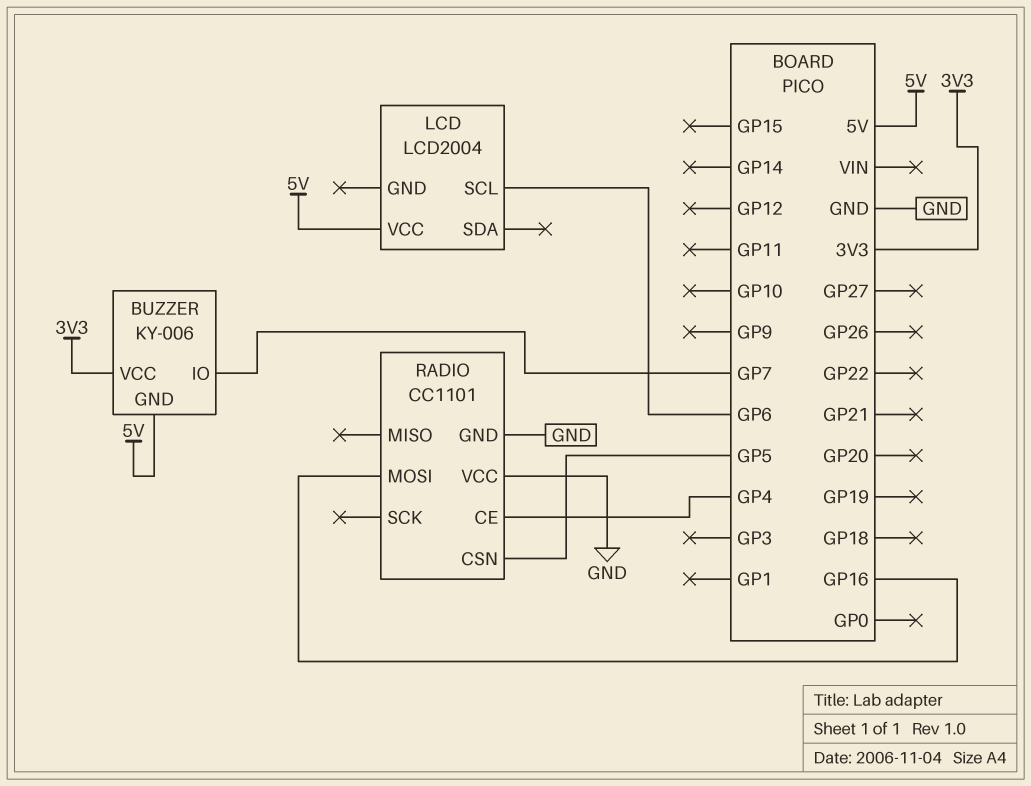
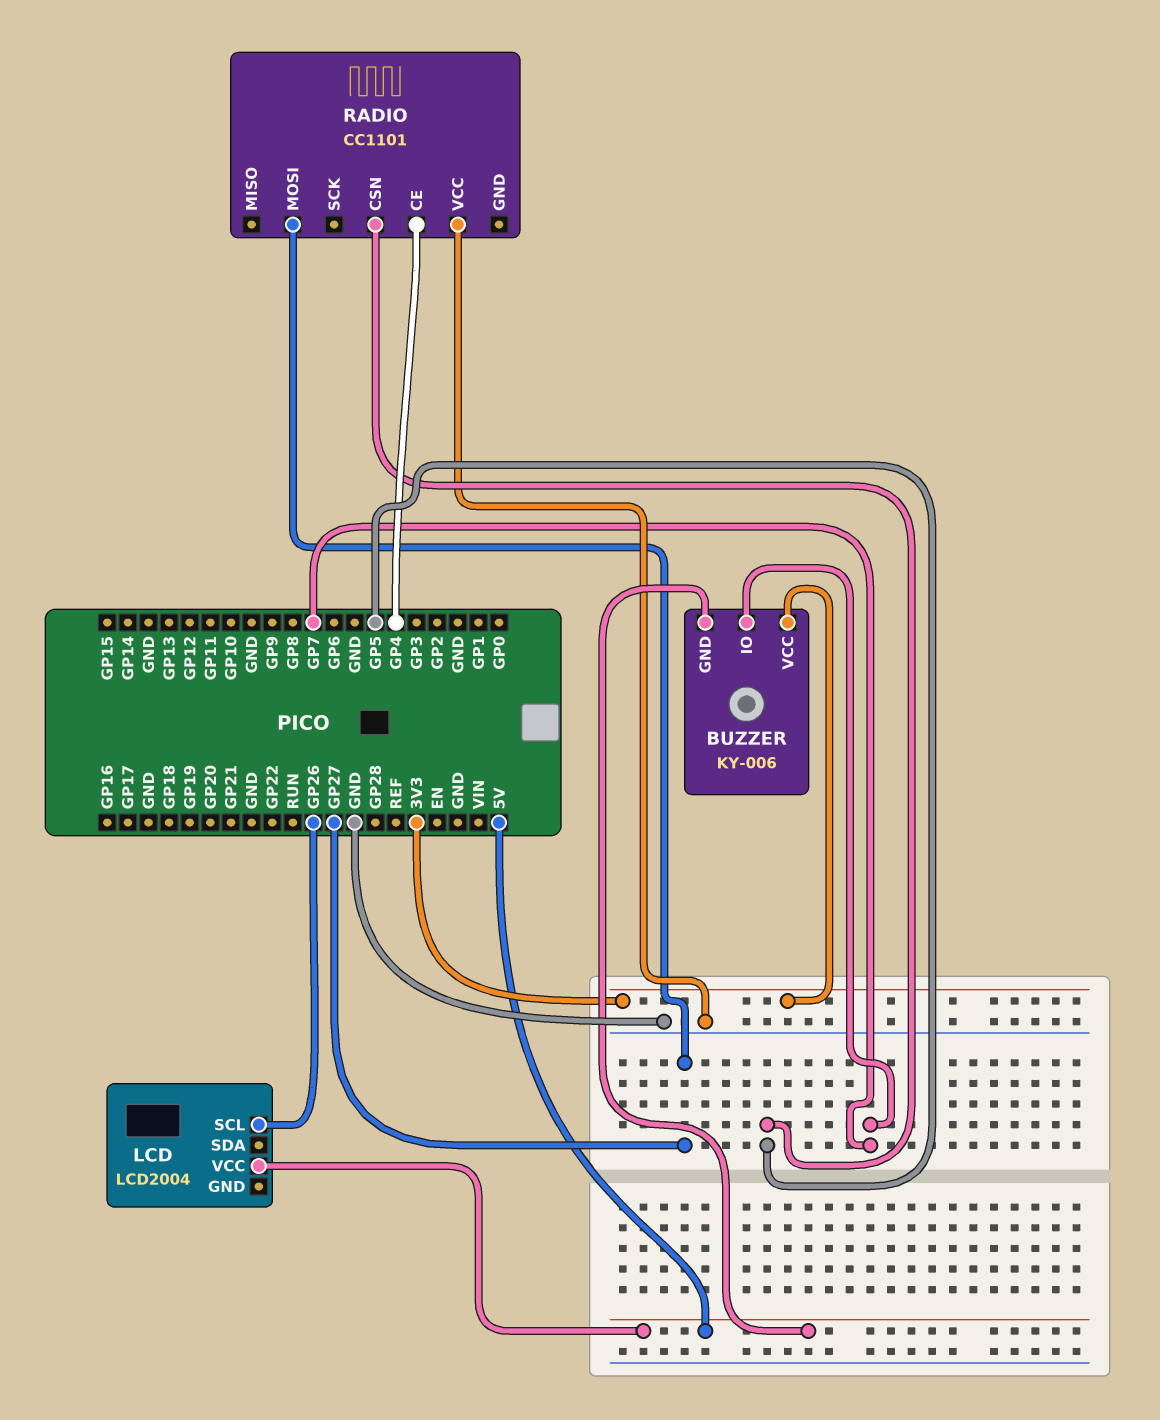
LCD pin SCL: GP6 -> GP26
RADIO pin GND: GND -> none
RADIO pin MOSI: GP16 -> GP27

